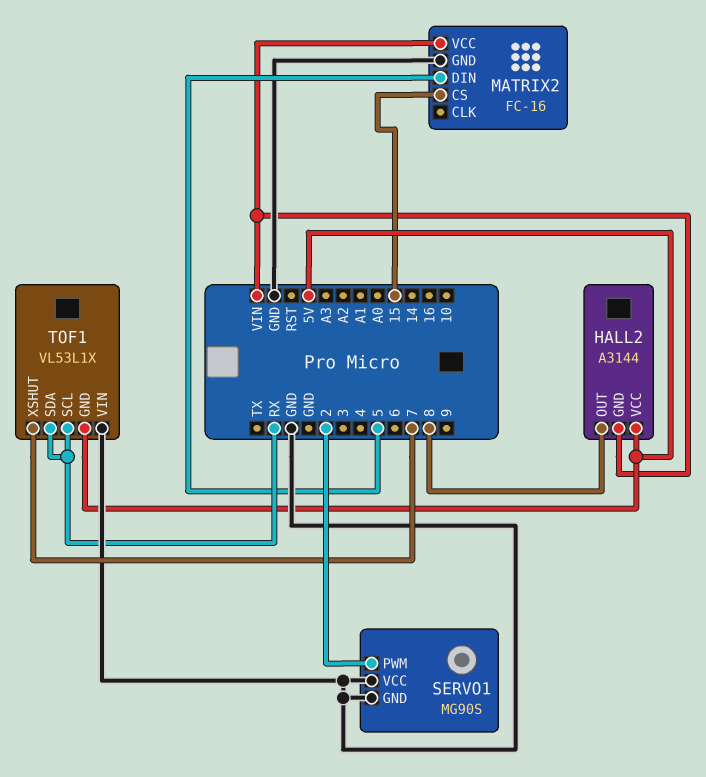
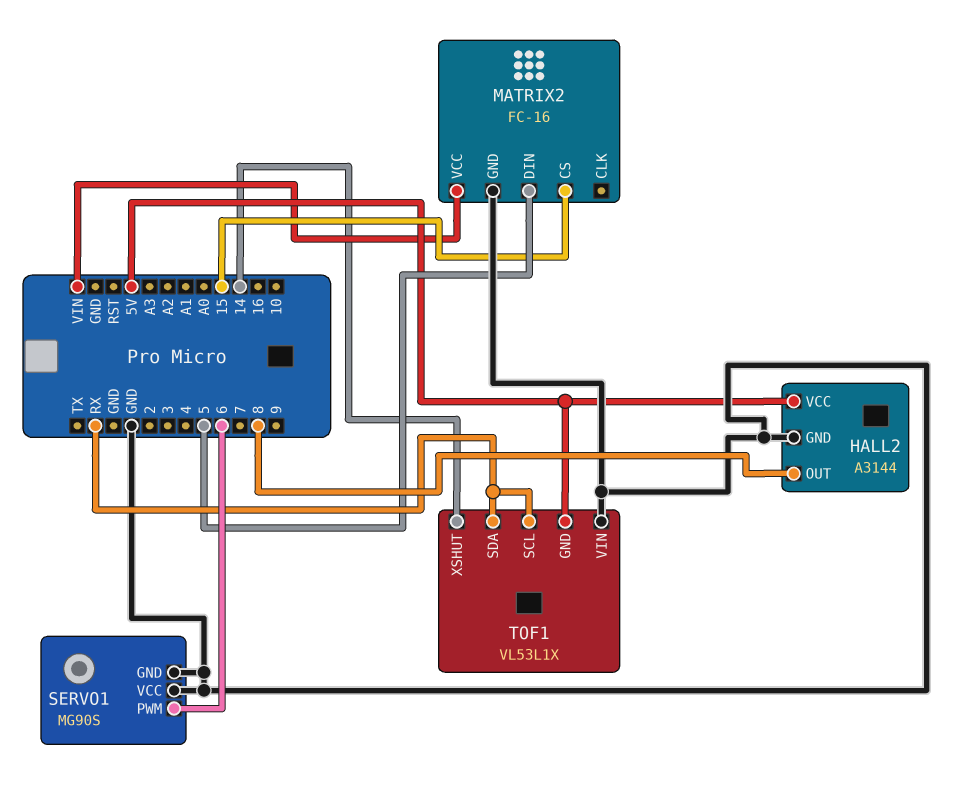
HALL2 pin GND: VIN -> GND
SERVO1 pin PWM: 2 -> 6
TOF1 pin XSHUT: 7 -> 14

